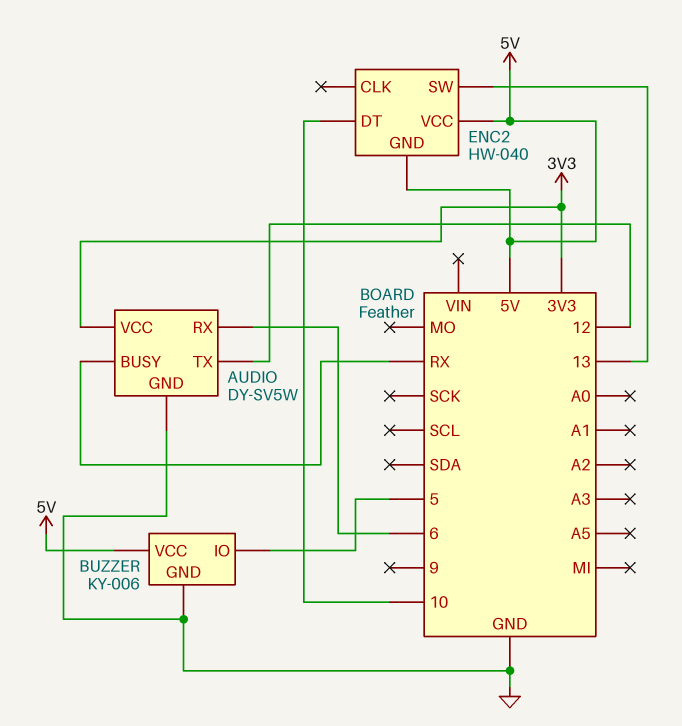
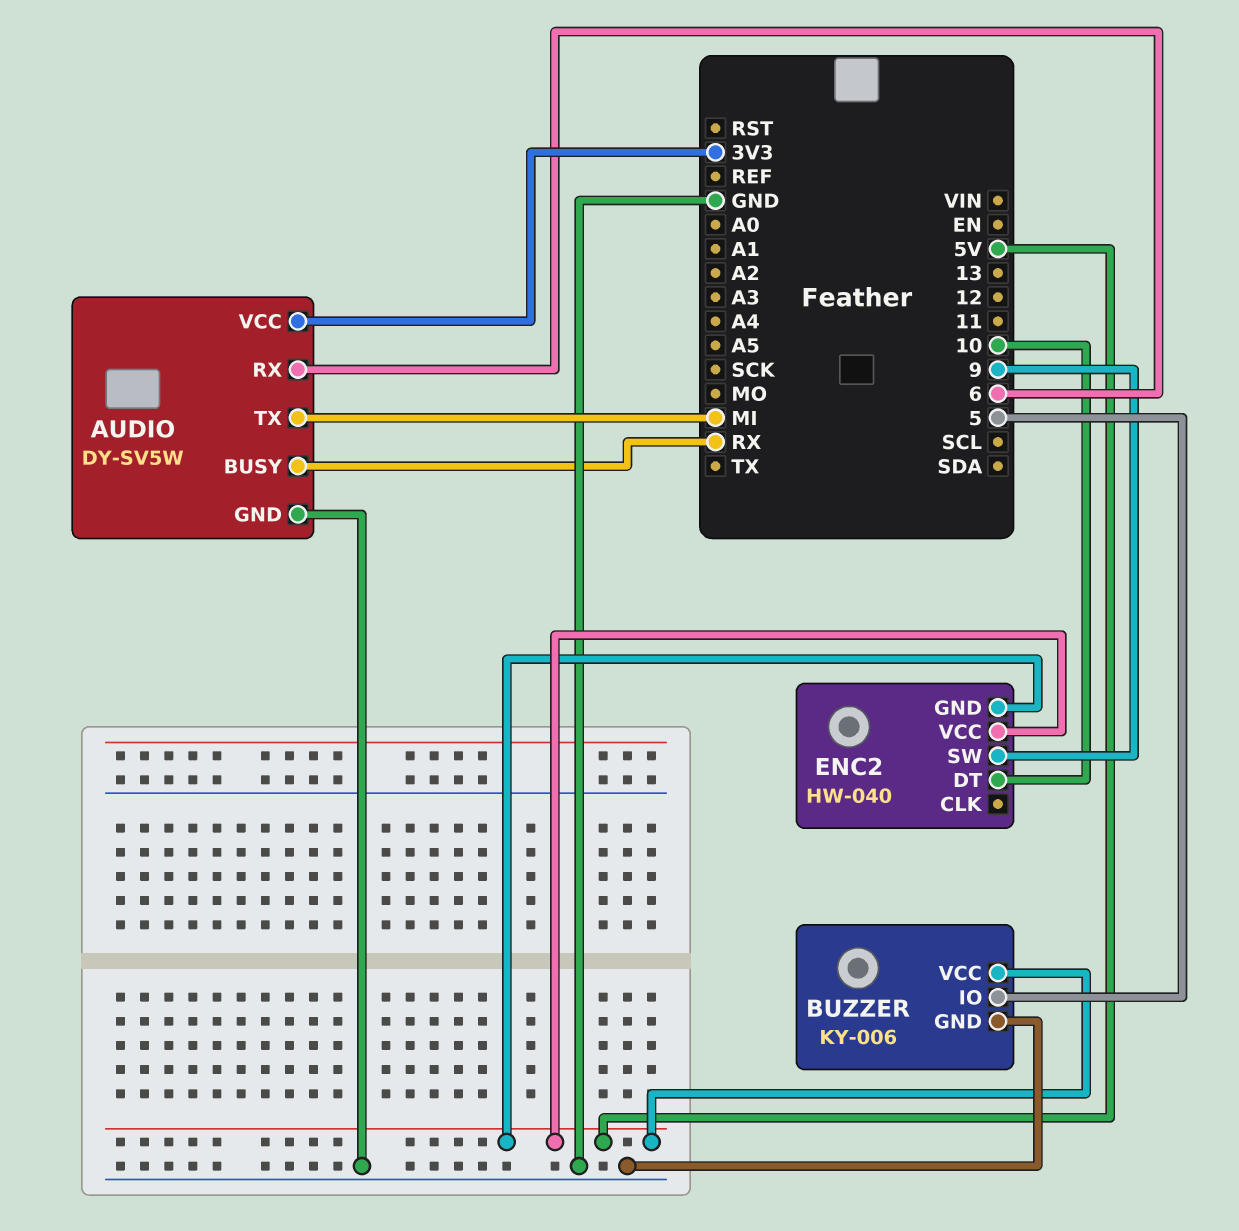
AUDIO pin TX: 12 -> MI
ENC2 pin SW: 13 -> 9

